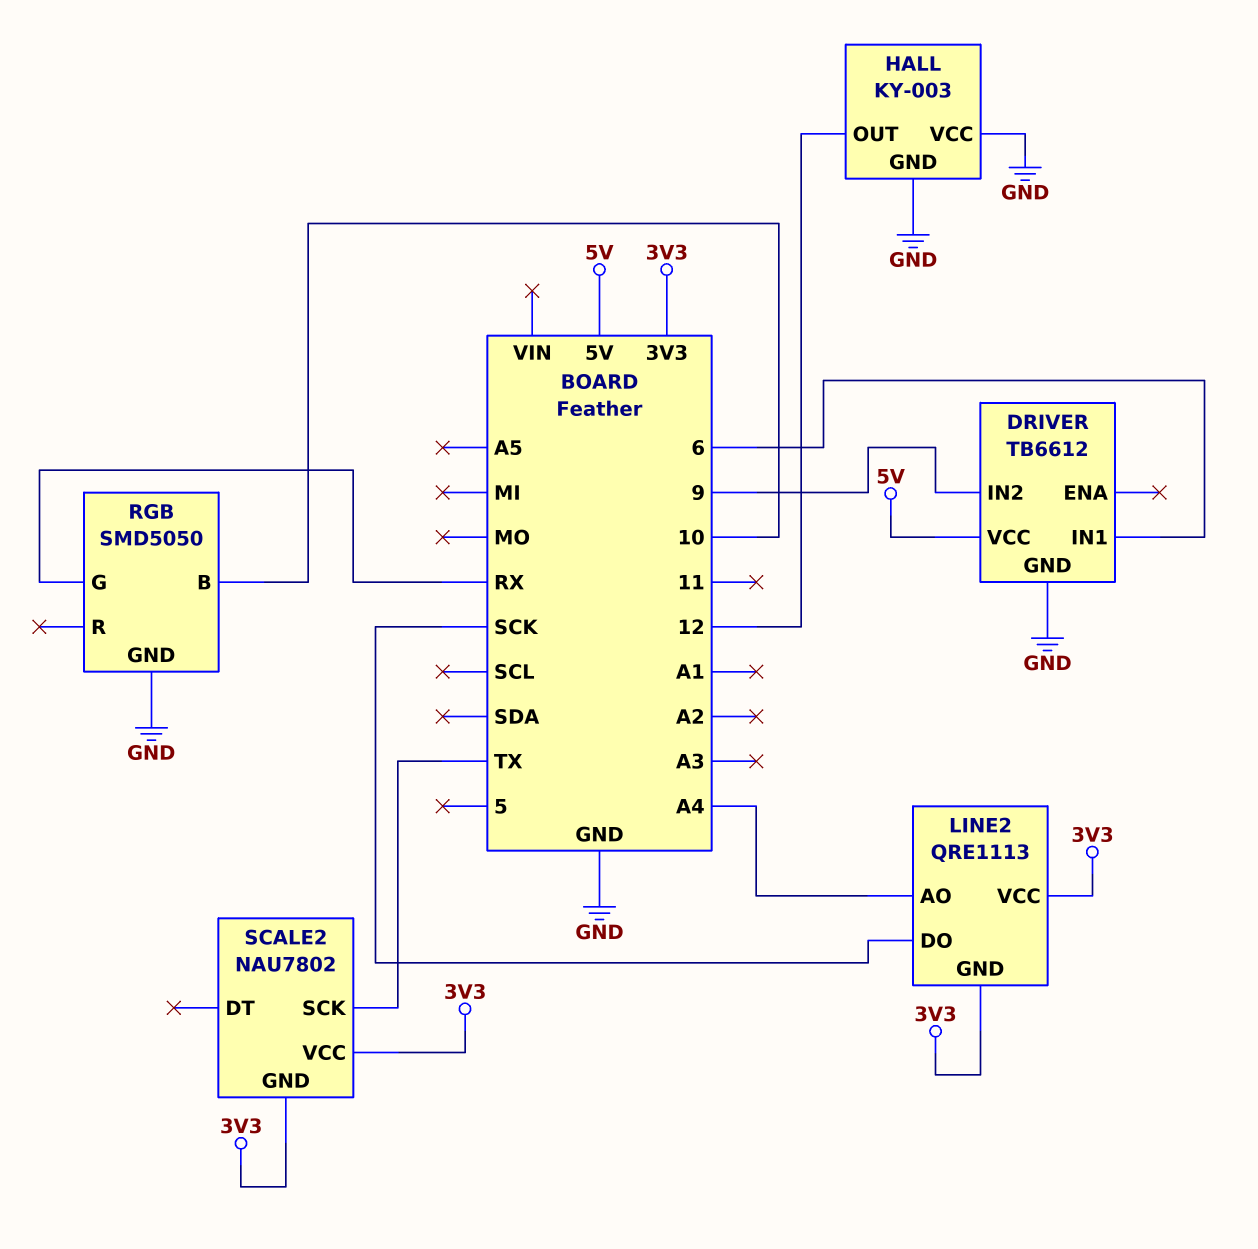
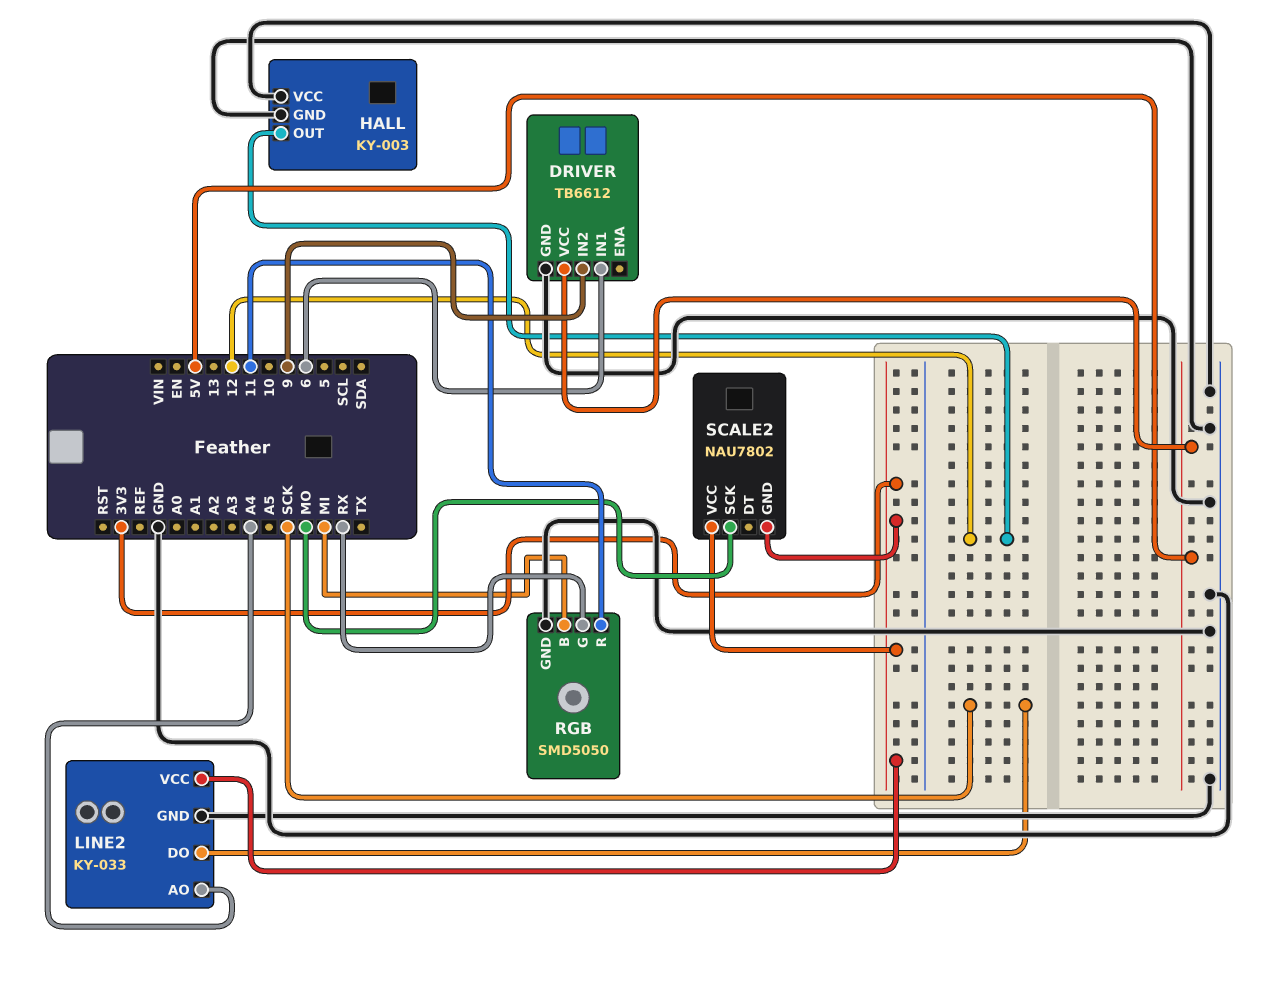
LINE2: QRE1113 -> KY-033
LINE2 pin GND: 3V3 -> GND
RGB pin B: 10 -> MI
RGB pin R: none -> 11
SCALE2 pin SCK: TX -> MO

